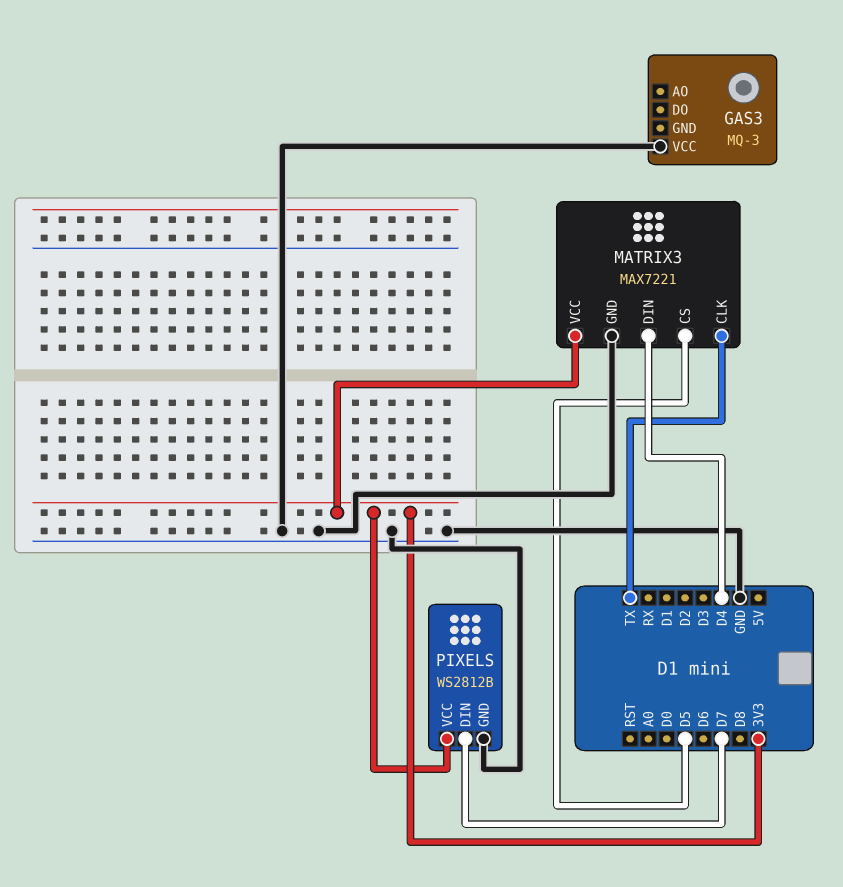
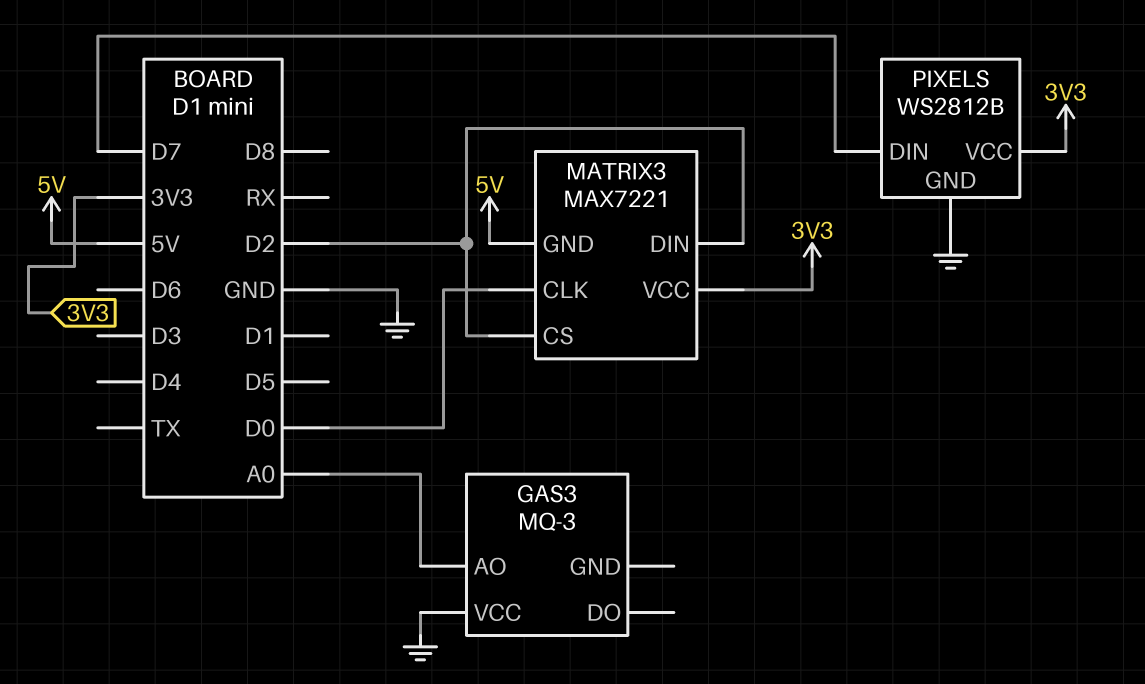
GAS3 pin AO: none -> A0
MATRIX3 pin CLK: TX -> D0
MATRIX3 pin CS: D5 -> D2
MATRIX3 pin DIN: D4 -> D2
MATRIX3 pin GND: GND -> 5V

